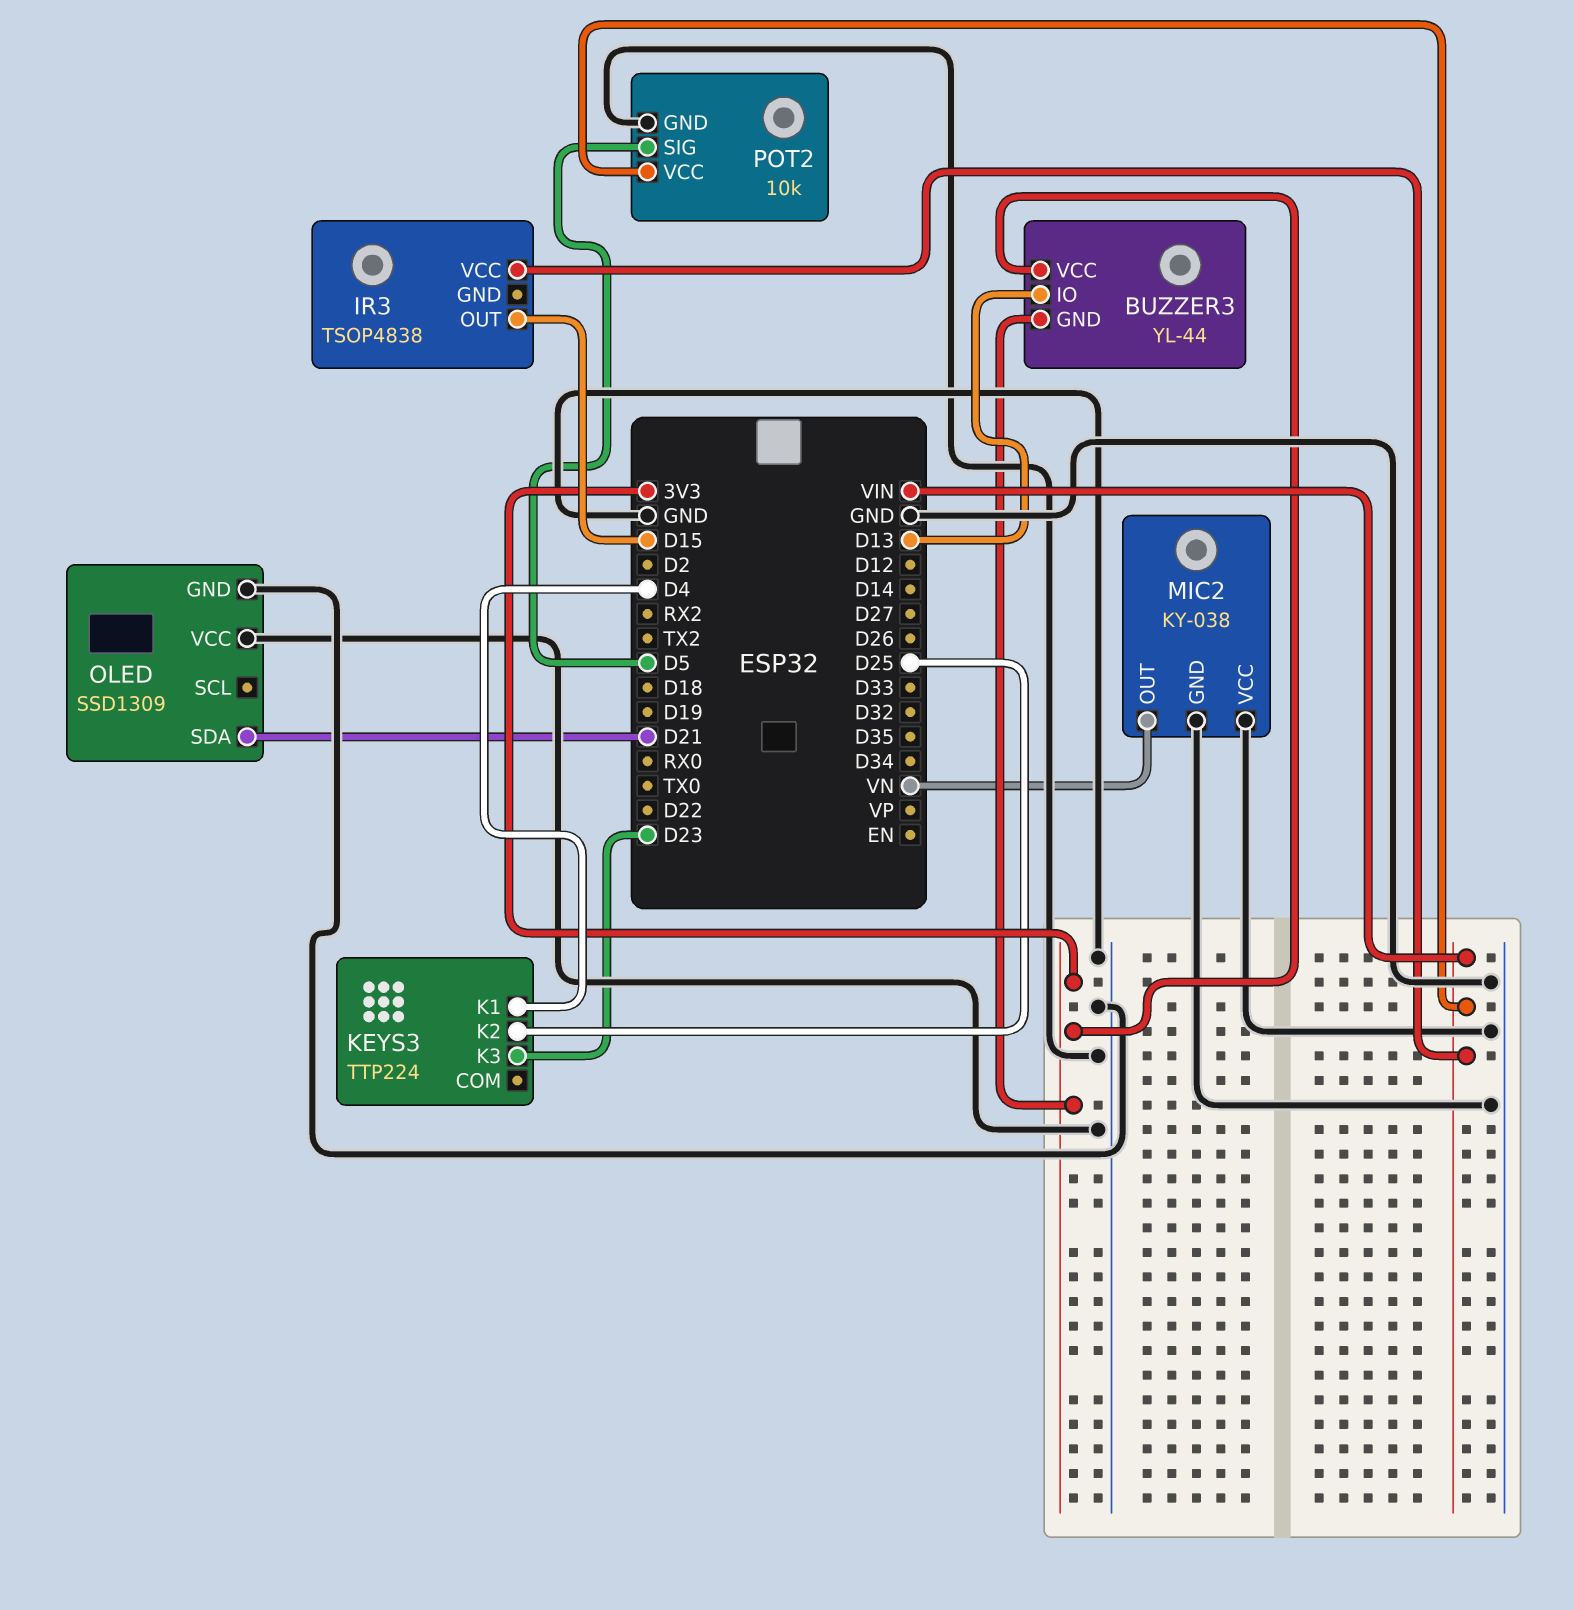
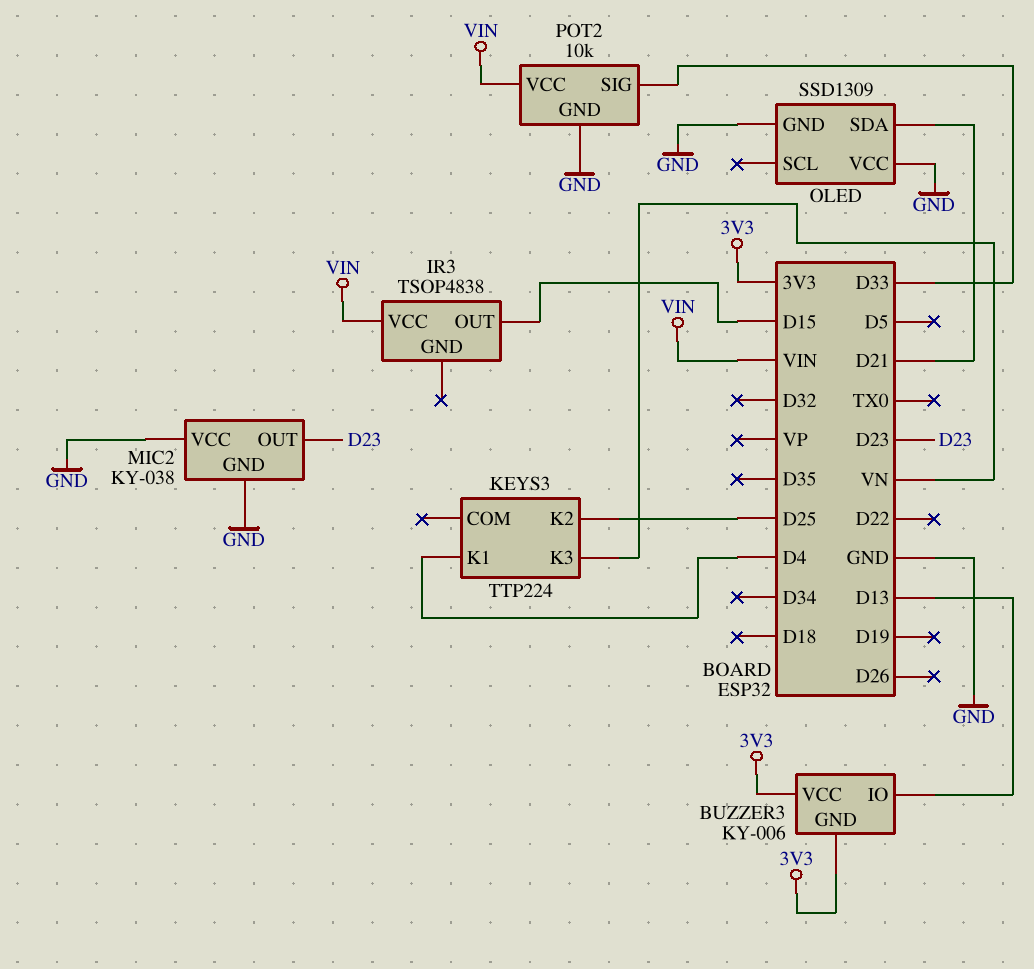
BUZZER3: YL-44 -> KY-006
KEYS3 pin K3: D23 -> VN
MIC2 pin OUT: VN -> D23
POT2 pin SIG: D5 -> D33

